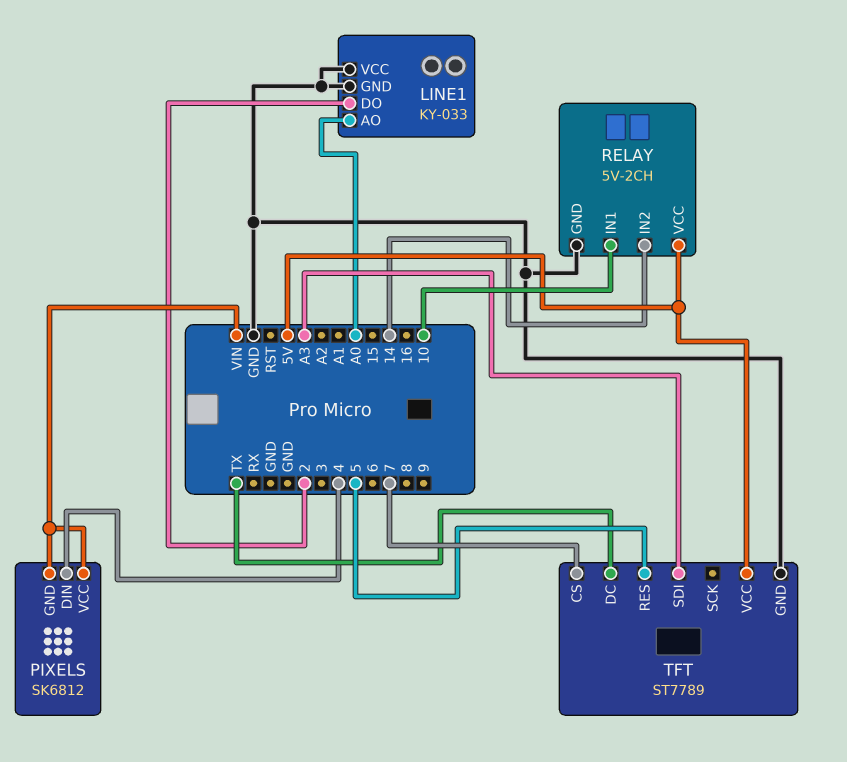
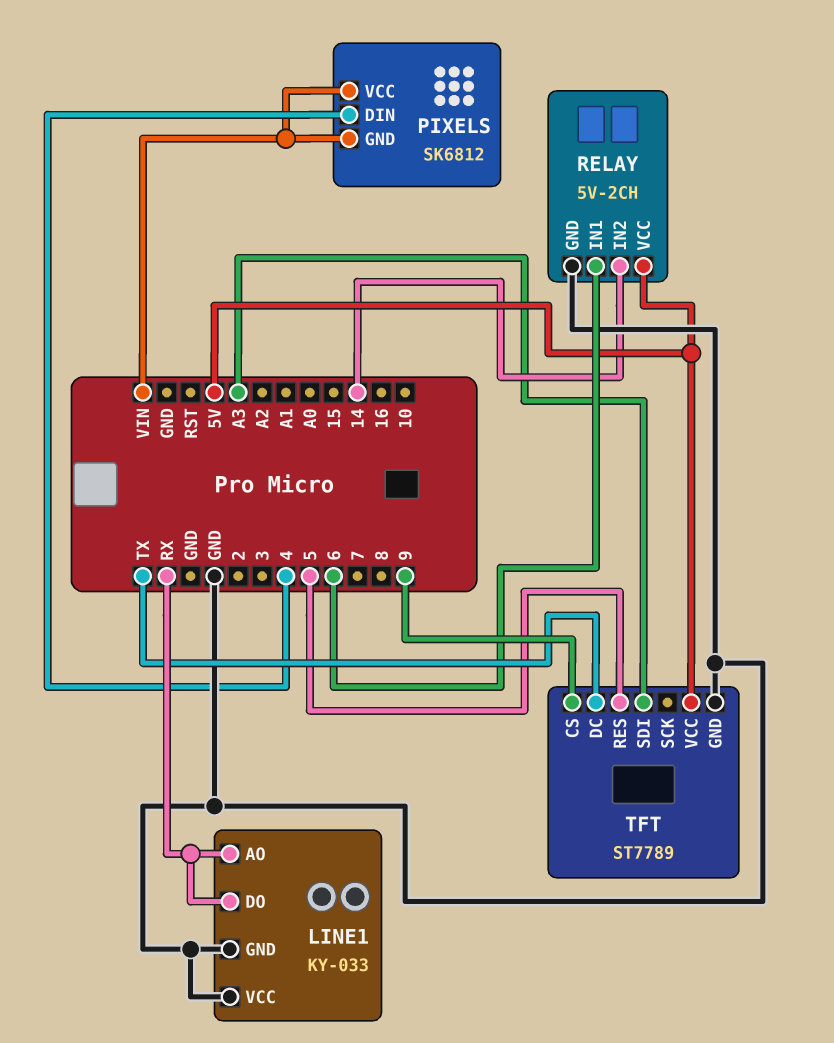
LINE1 pin AO: A0 -> RX
LINE1 pin DO: 2 -> RX
RELAY pin IN1: 10 -> 6
TFT pin CS: 7 -> 9

